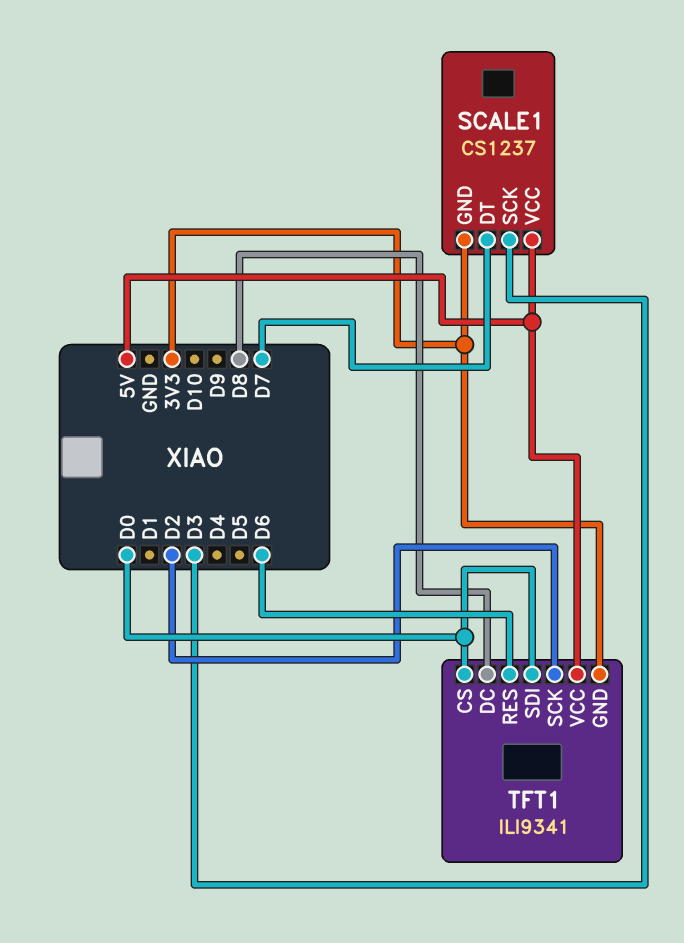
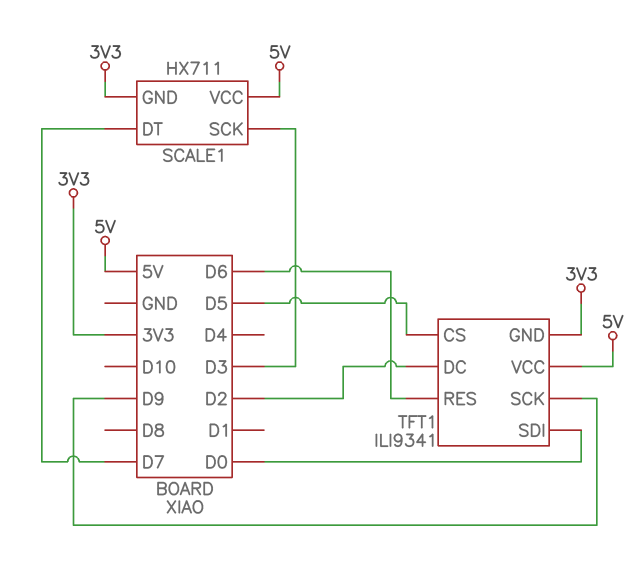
SCALE1: CS1237 -> HX711
TFT1 pin CS: D0 -> D5
TFT1 pin DC: D8 -> D2
TFT1 pin SCK: D2 -> D9

